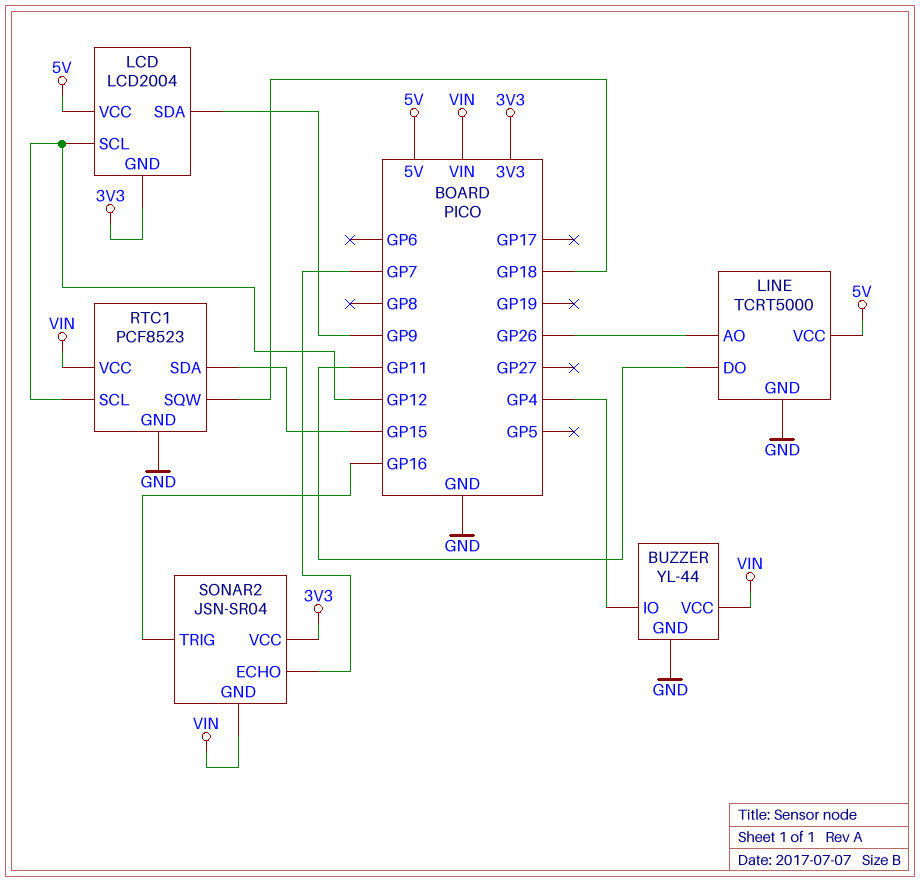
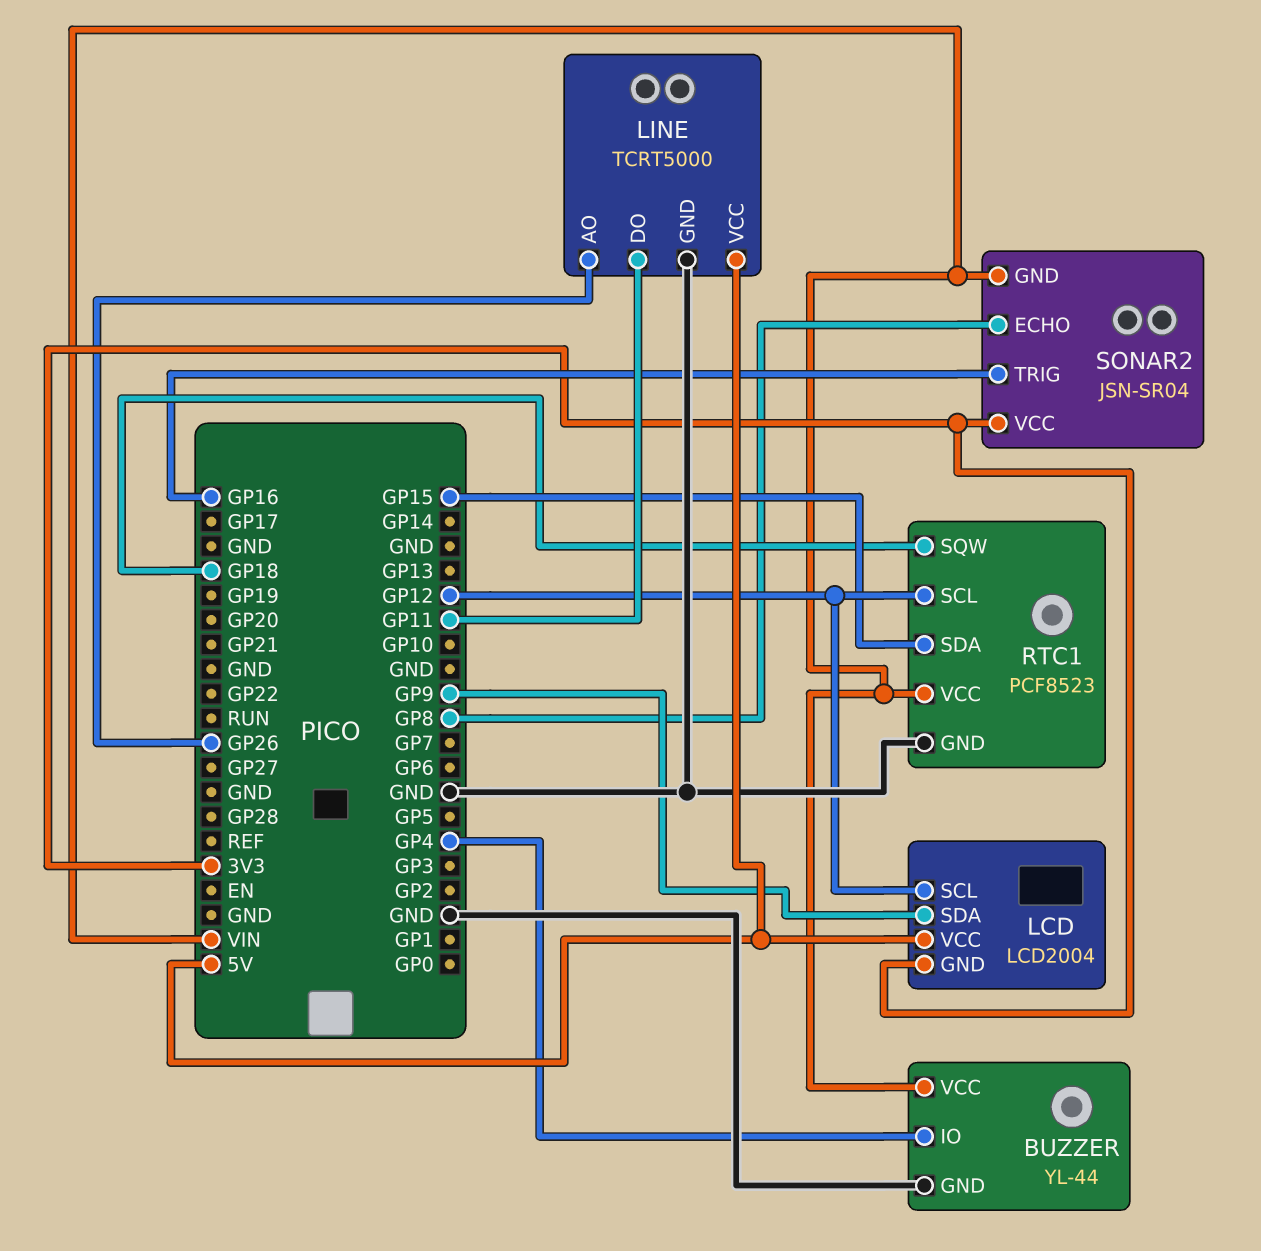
SONAR2 pin ECHO: GP7 -> GP8

